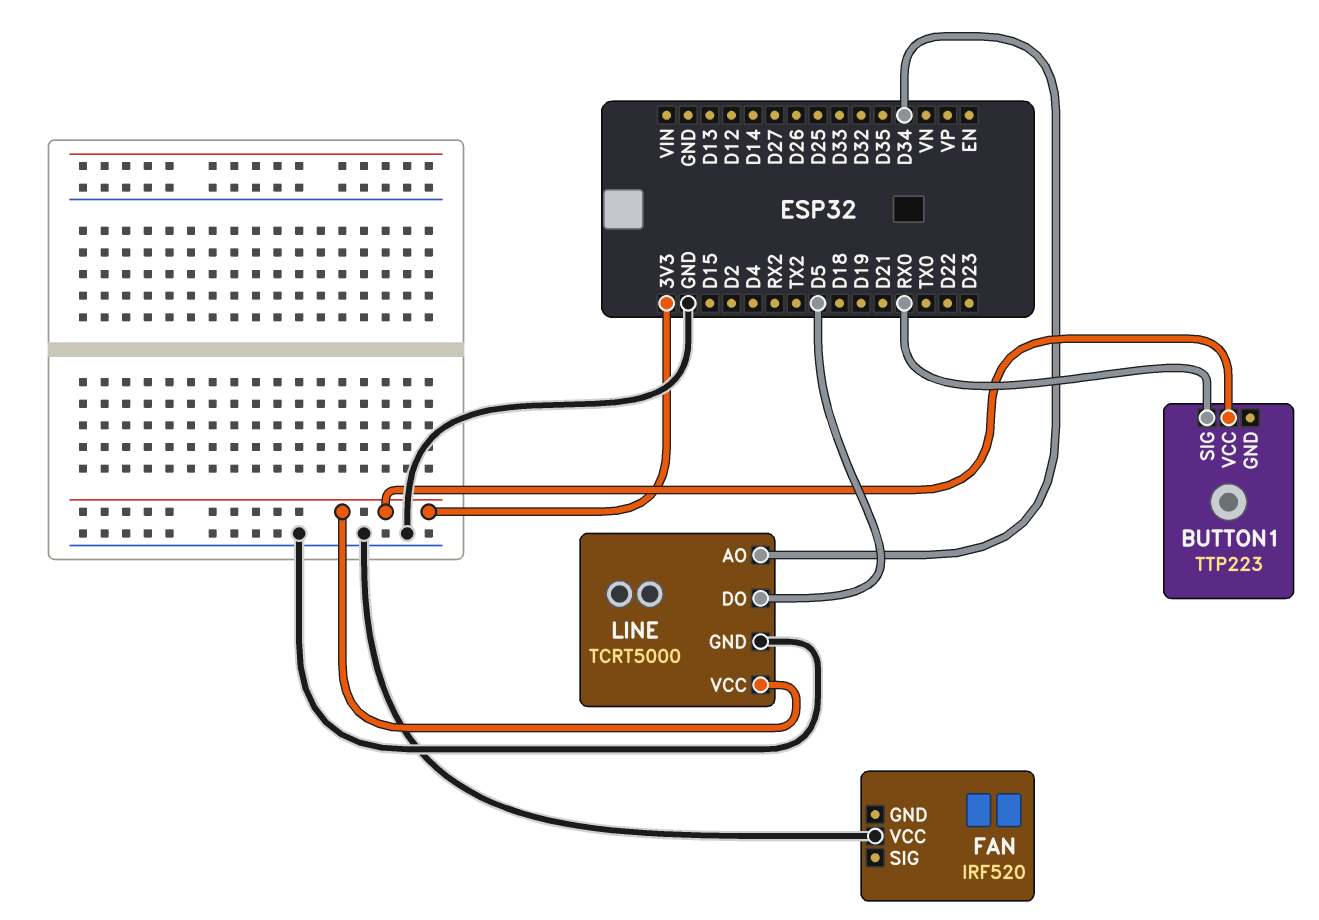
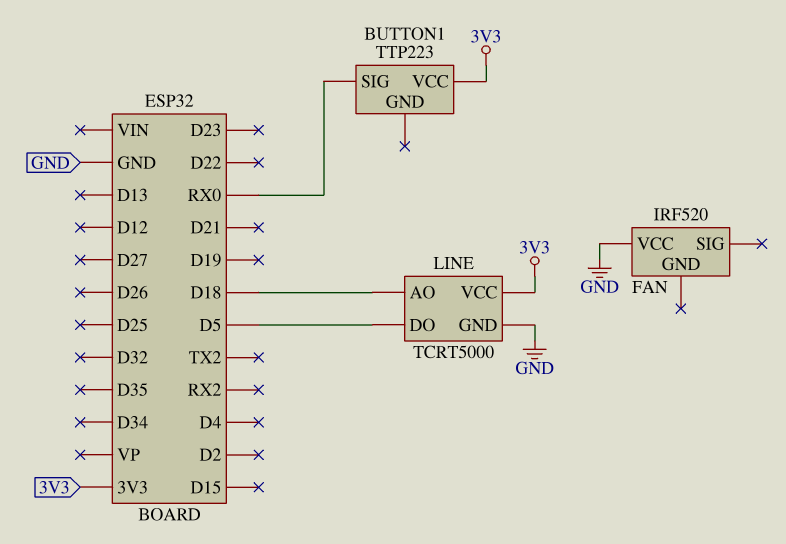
LINE pin AO: D34 -> D18

